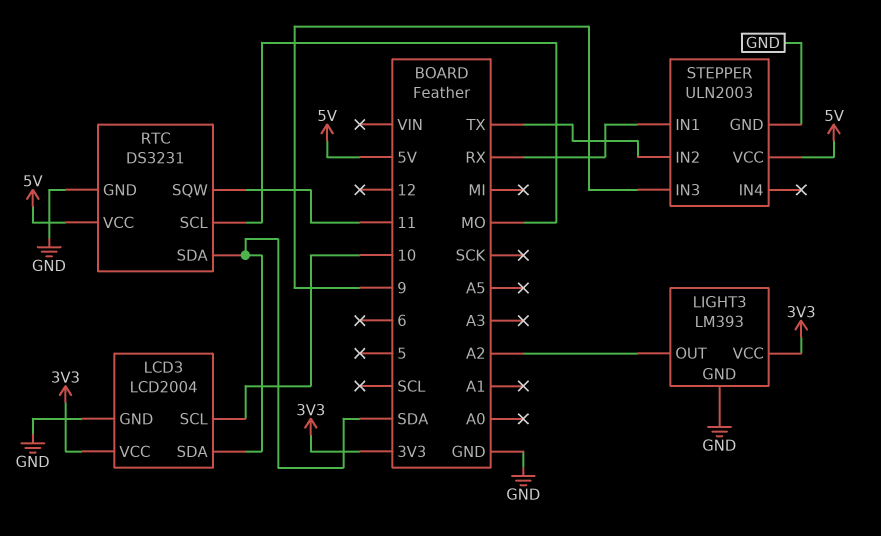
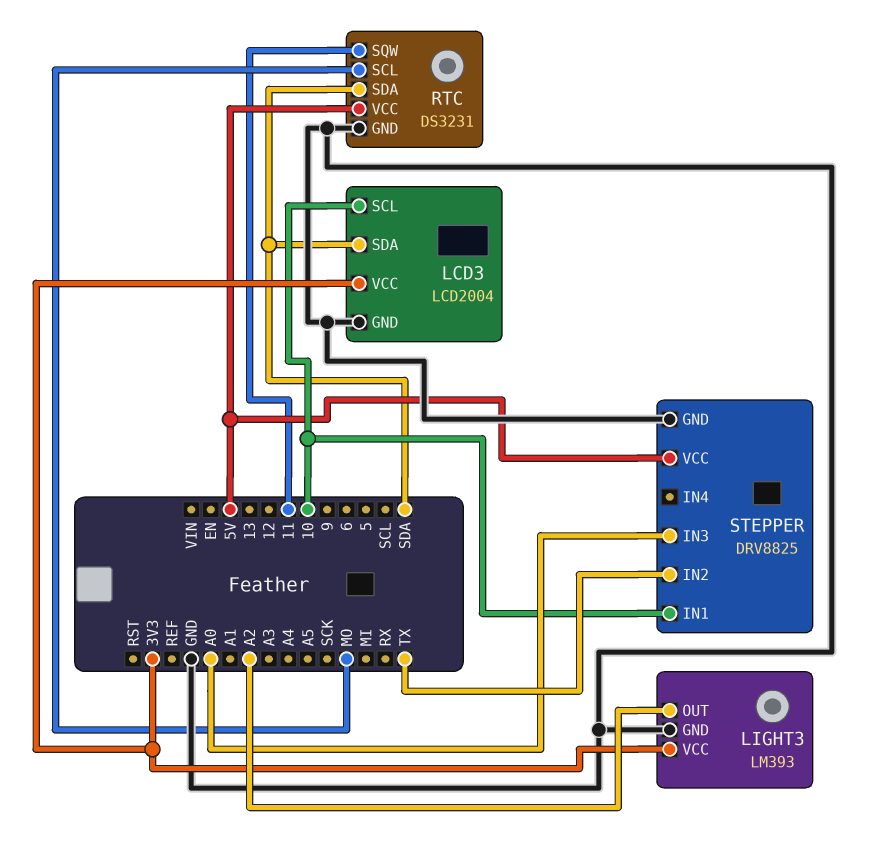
STEPPER: ULN2003 -> DRV8825
STEPPER pin IN1: RX -> 10
STEPPER pin IN3: 9 -> A0

